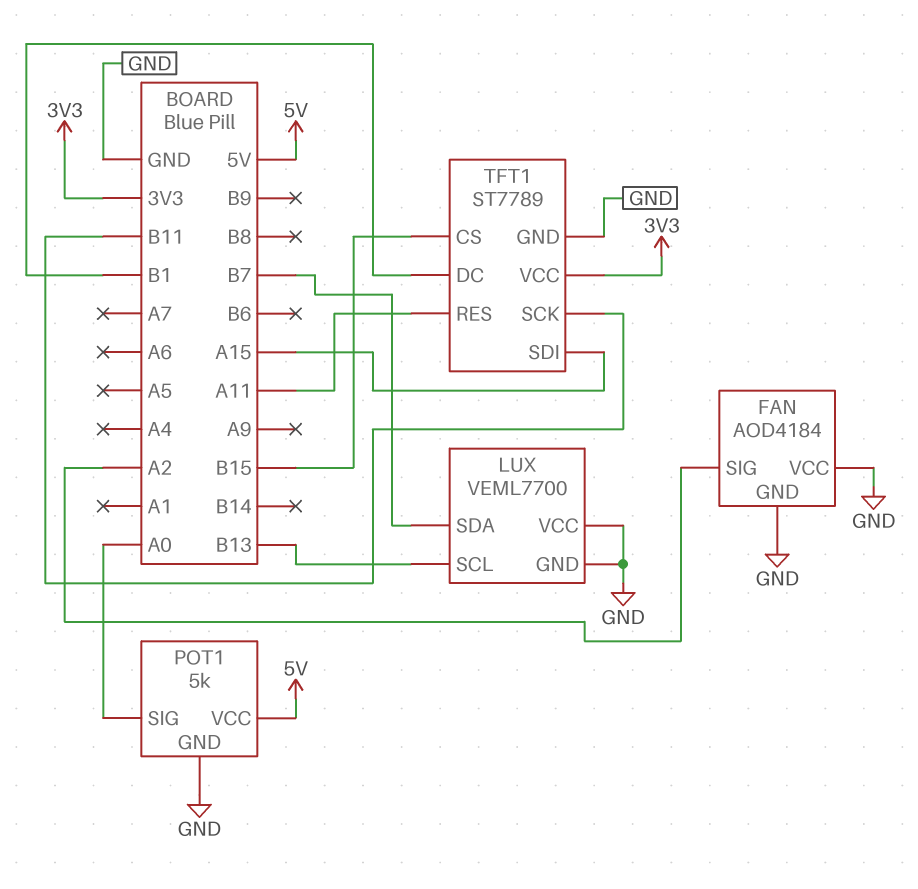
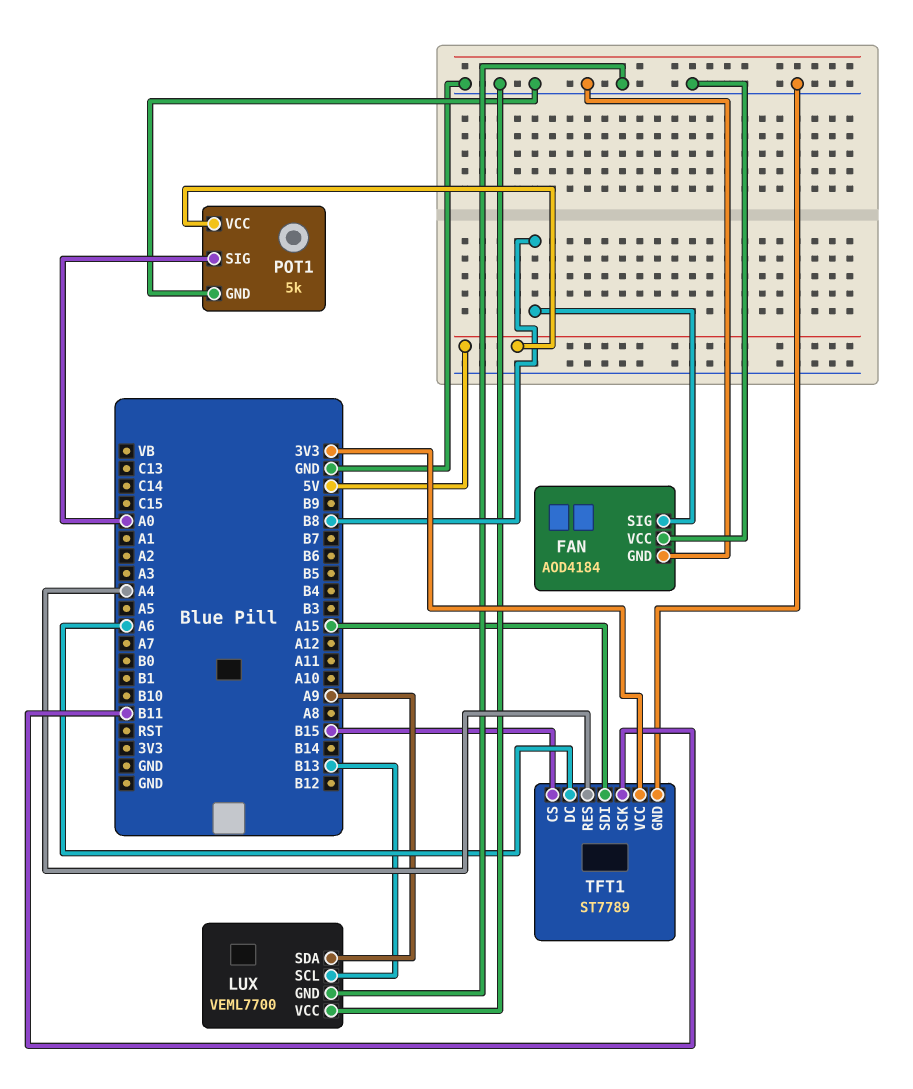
FAN pin SIG: A2 -> B8
LUX pin SDA: B7 -> A9
TFT1 pin DC: B1 -> A6
TFT1 pin RES: A11 -> A4

